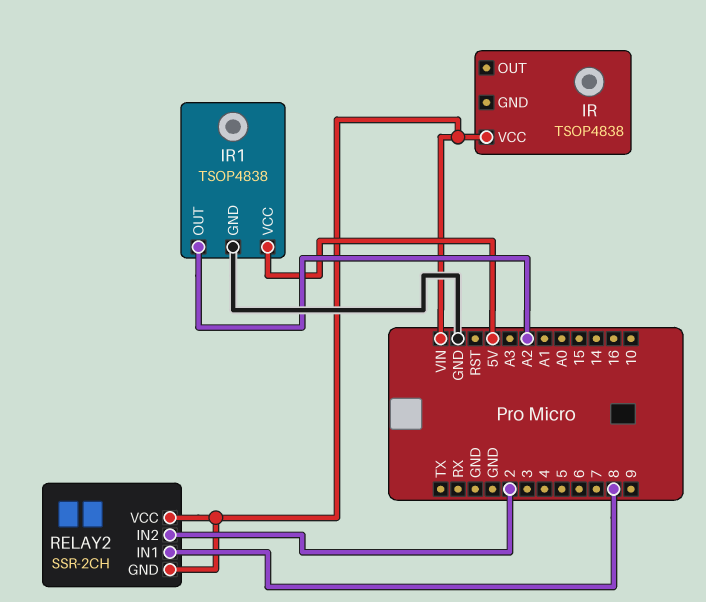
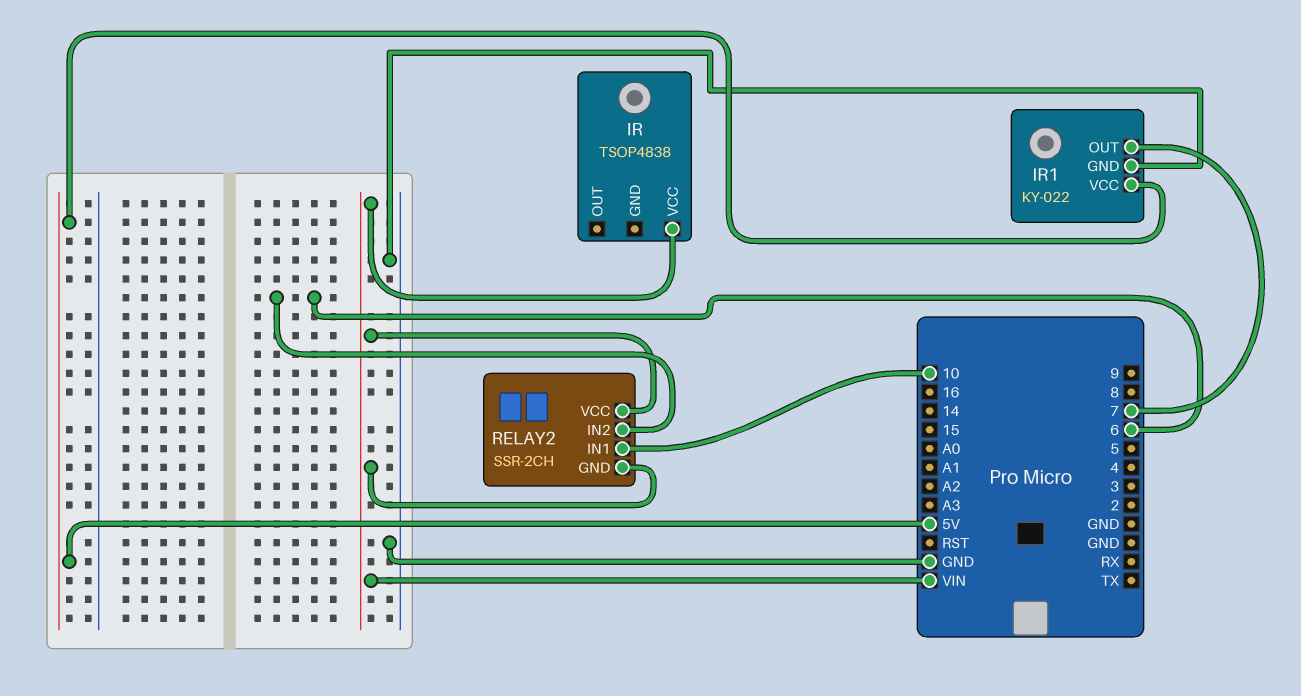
IR1: TSOP4838 -> KY-022
IR1 pin OUT: A2 -> 7
RELAY2 pin IN1: 8 -> 10
RELAY2 pin IN2: 2 -> 6

